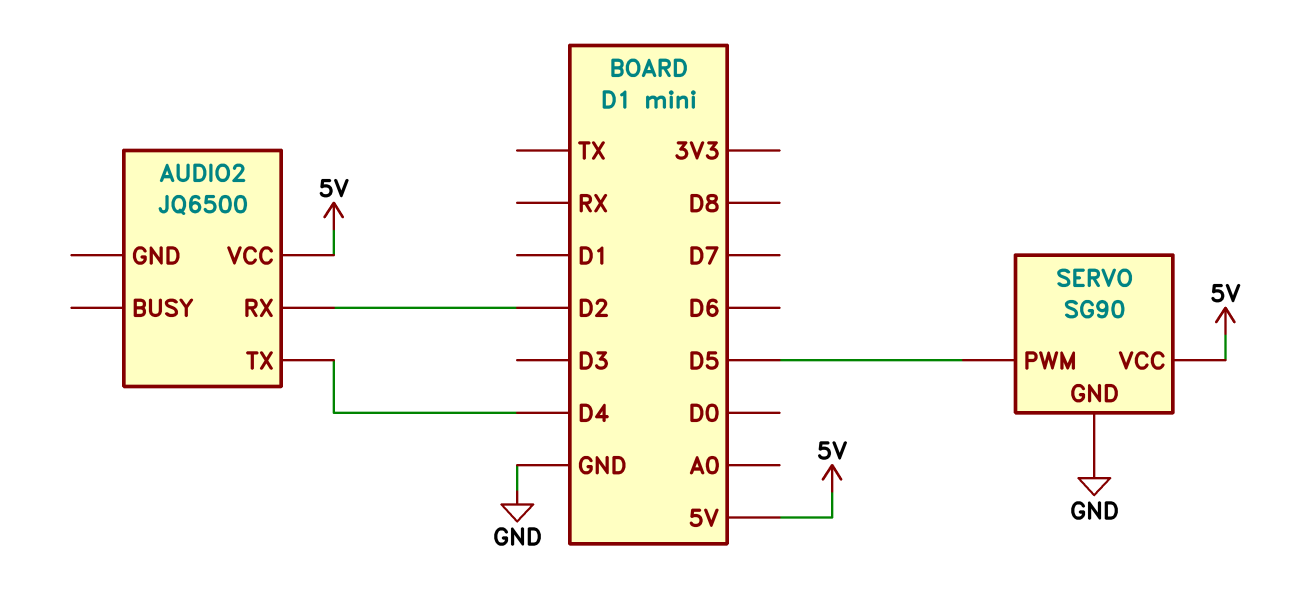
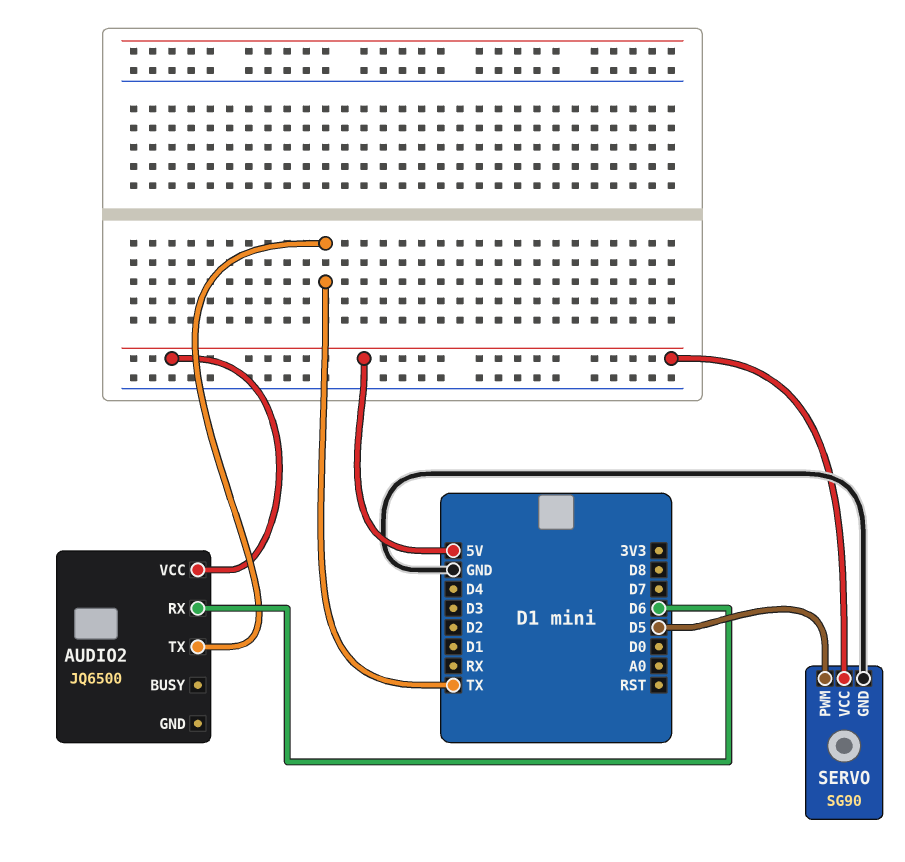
AUDIO2 pin RX: D2 -> D6
AUDIO2 pin TX: D4 -> TX

